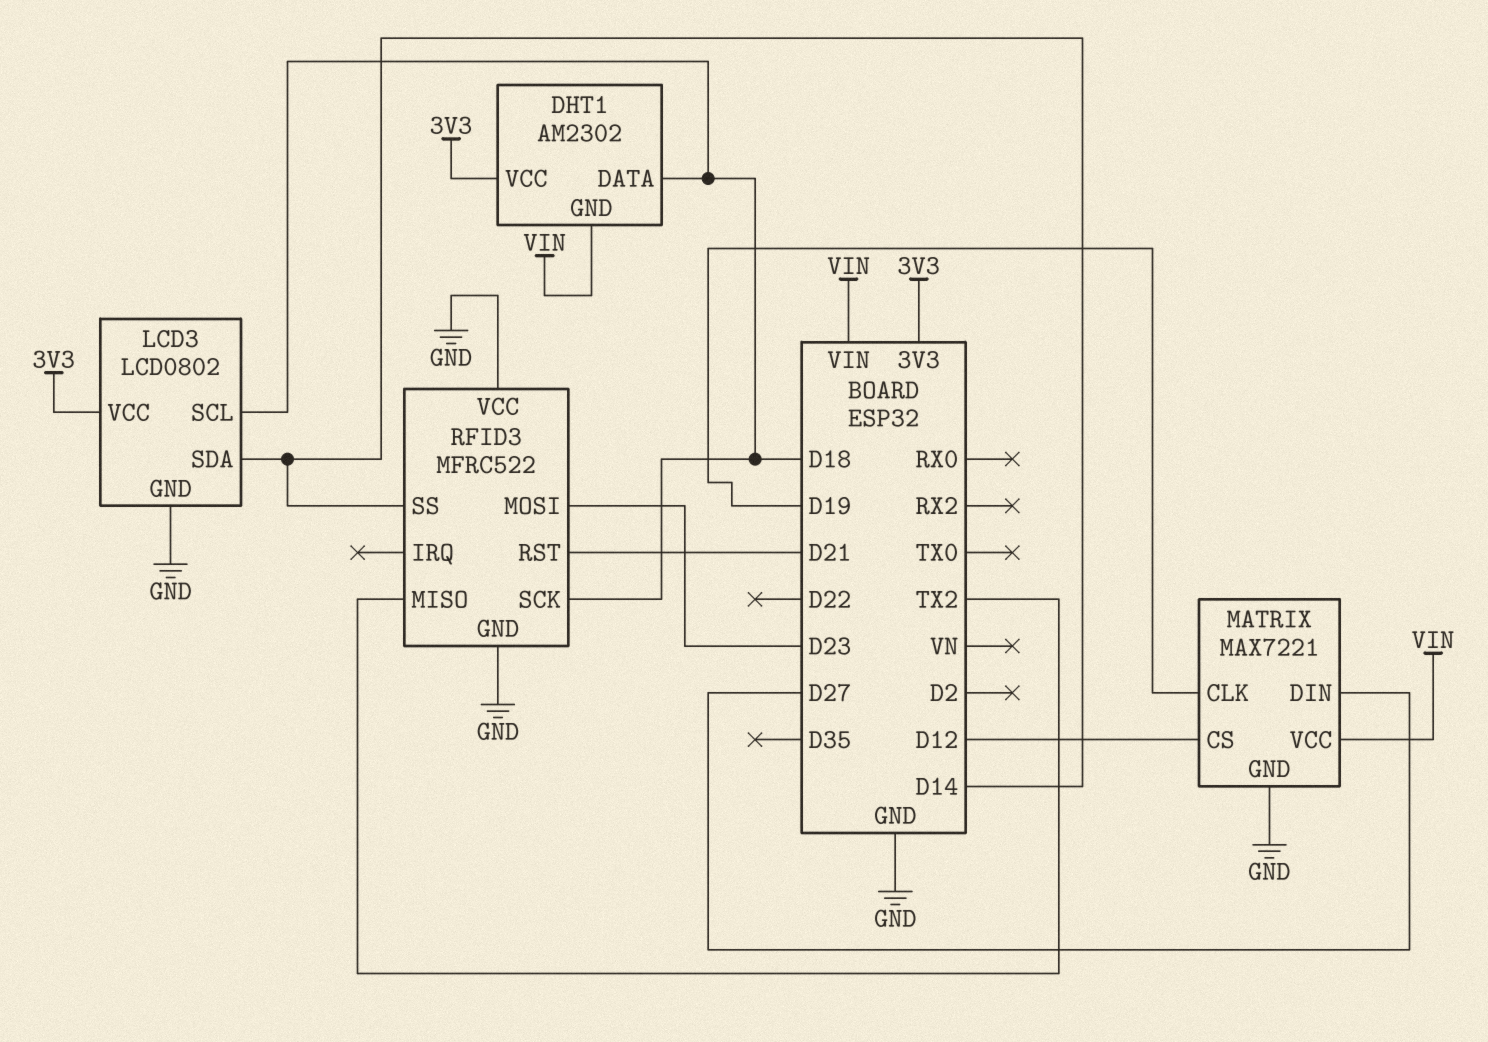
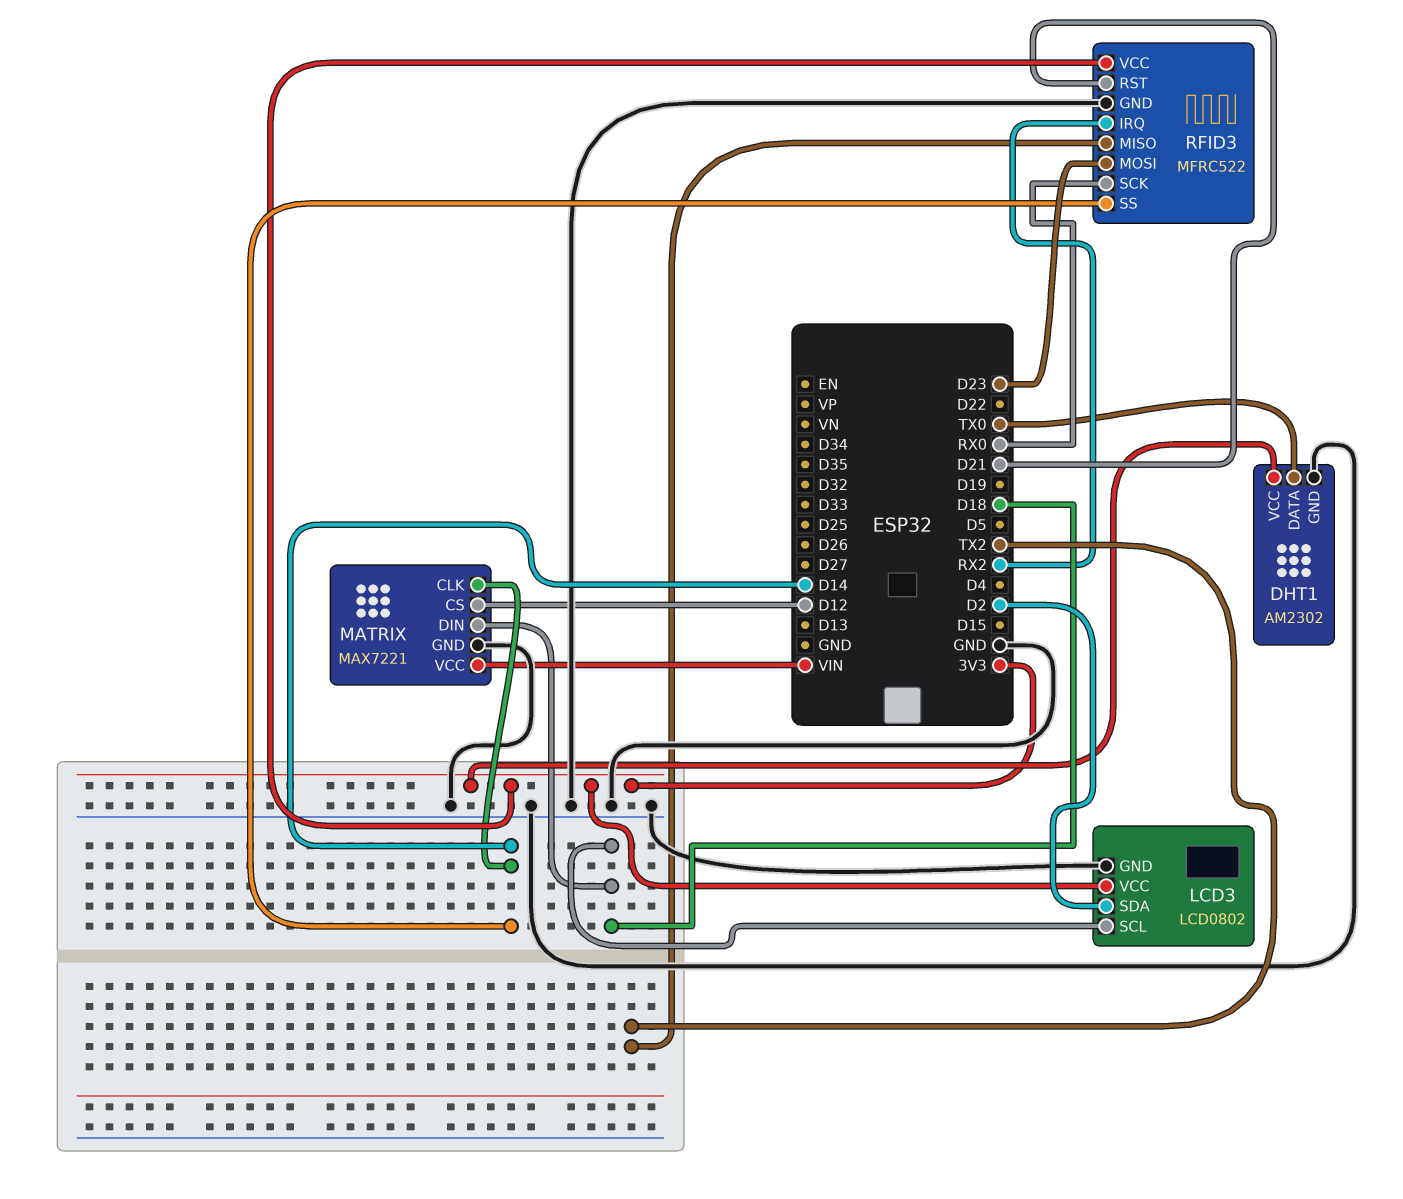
DHT1 pin DATA: D18 -> TX0
DHT1 pin GND: VIN -> GND
LCD3 pin SDA: D14 -> D2
MATRIX pin CLK: D19 -> D14
MATRIX pin DIN: D27 -> D18
RFID3 pin IRQ: none -> RX2
RFID3 pin SCK: D18 -> RX0
RFID3 pin VCC: GND -> 3V3

